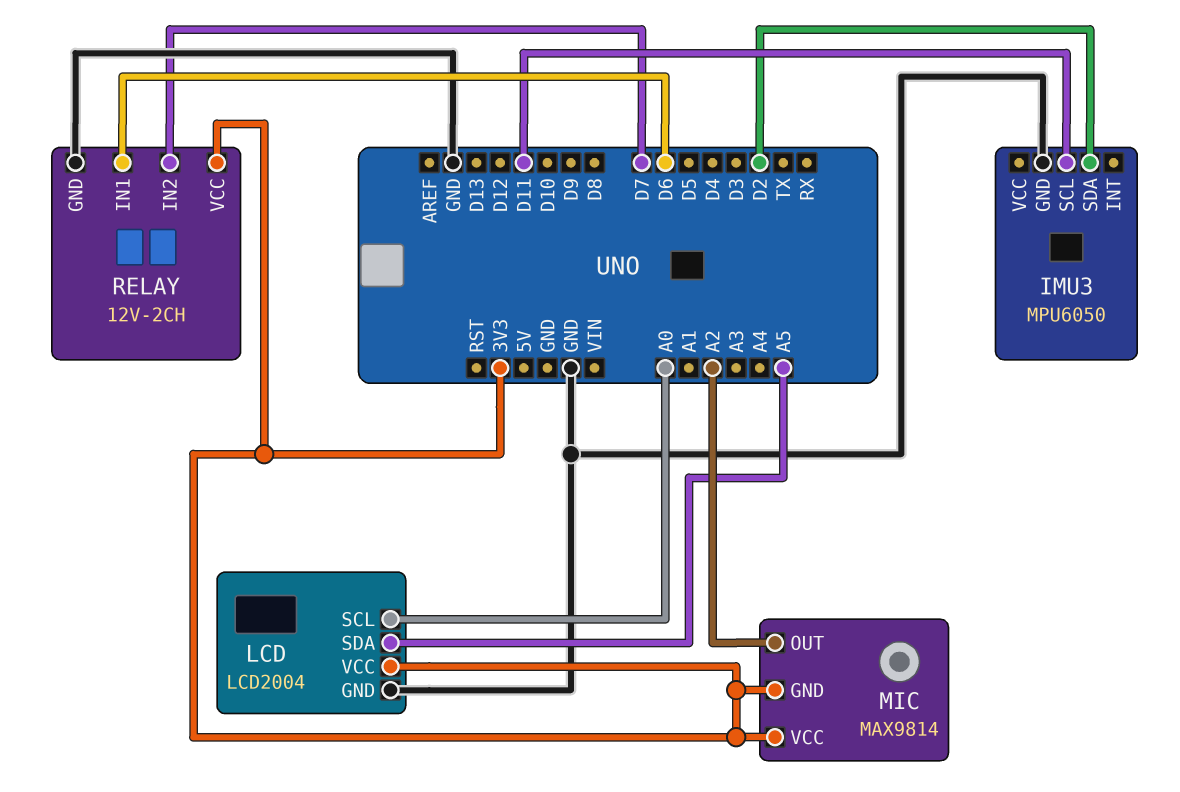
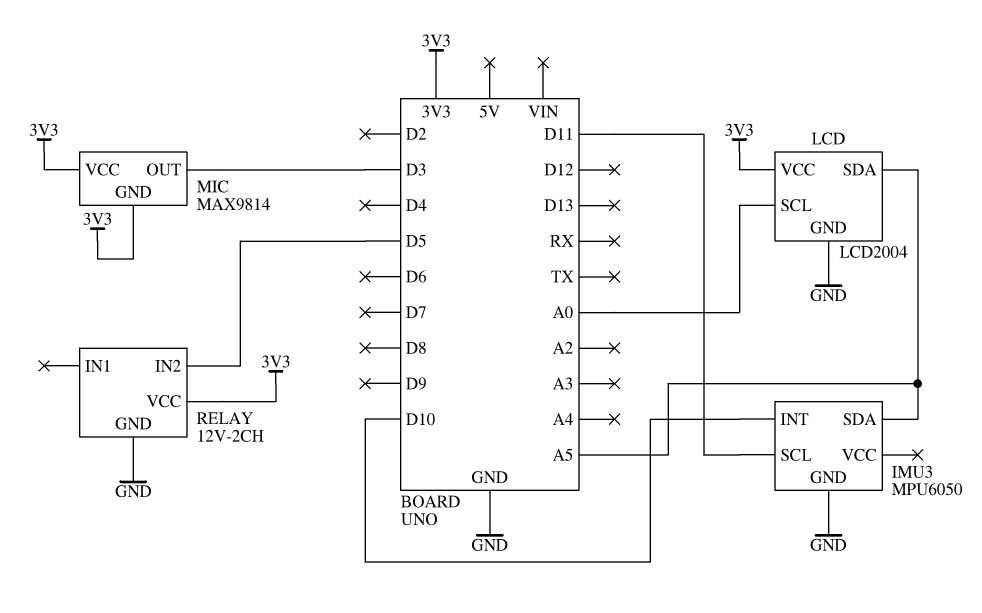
IMU3 pin INT: none -> D10
IMU3 pin SDA: D2 -> A5
MIC pin OUT: A2 -> D3
RELAY pin IN1: D6 -> none
RELAY pin IN2: D7 -> D5

